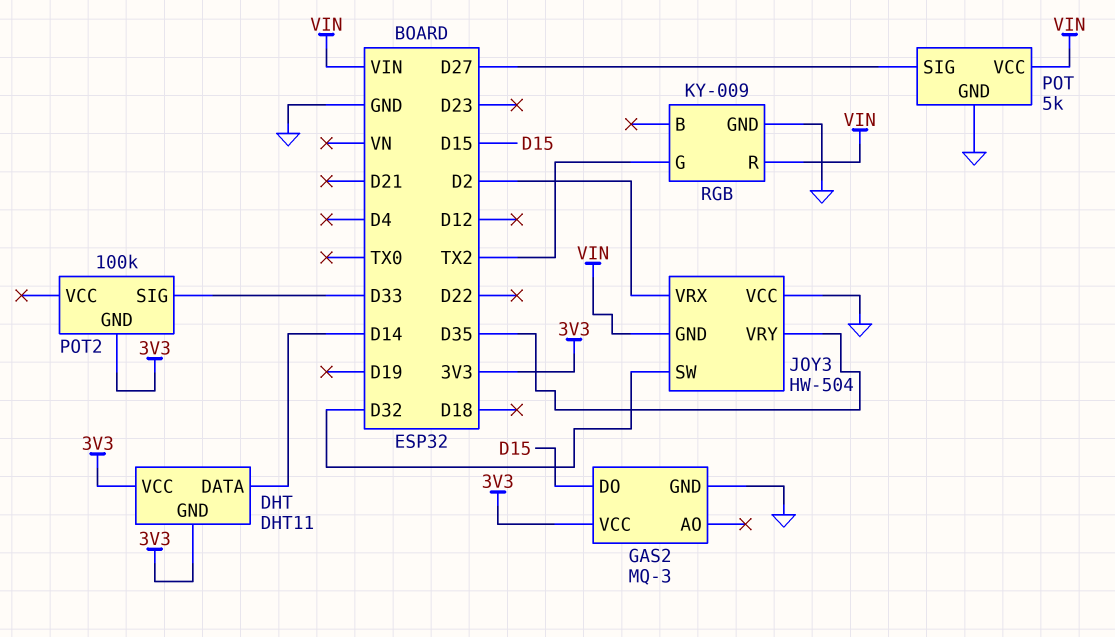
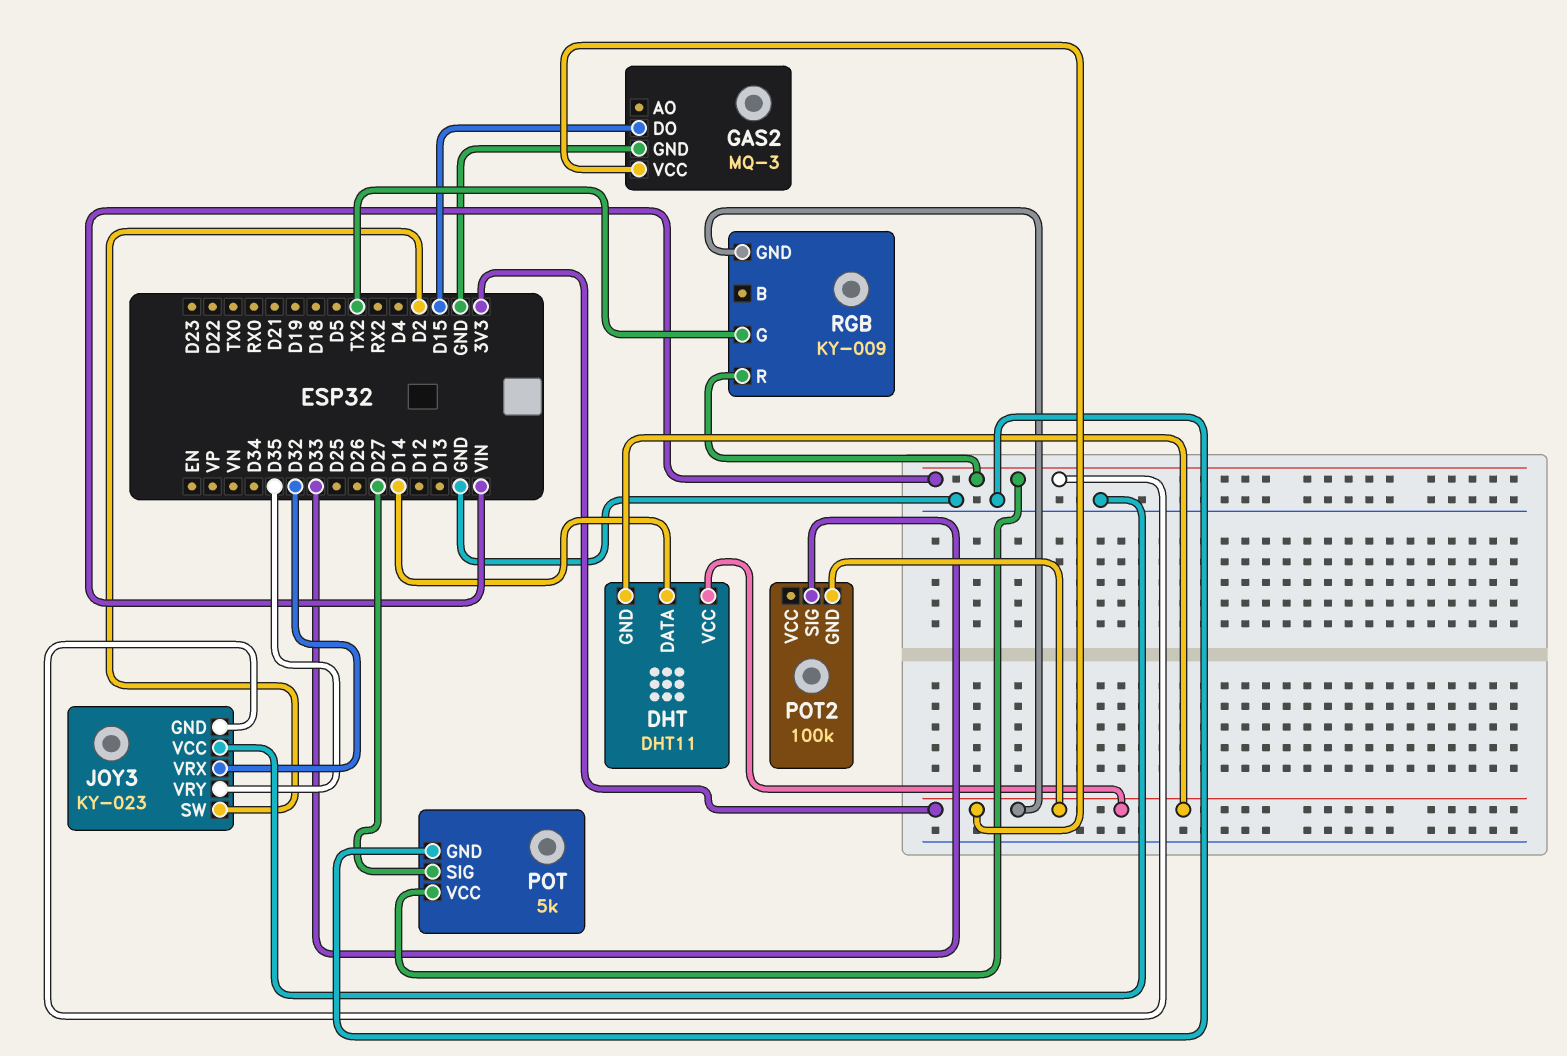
JOY3: HW-504 -> KY-023
JOY3 pin SW: D32 -> D2
JOY3 pin VRX: D2 -> D32
RGB pin GND: GND -> 3V3

